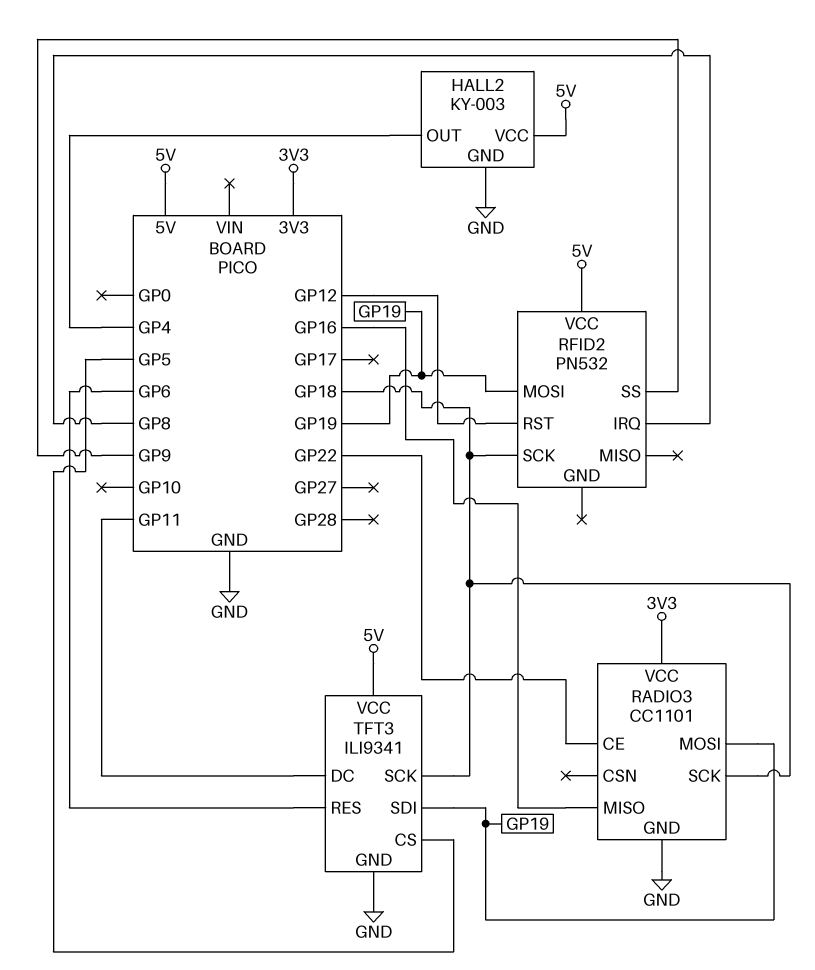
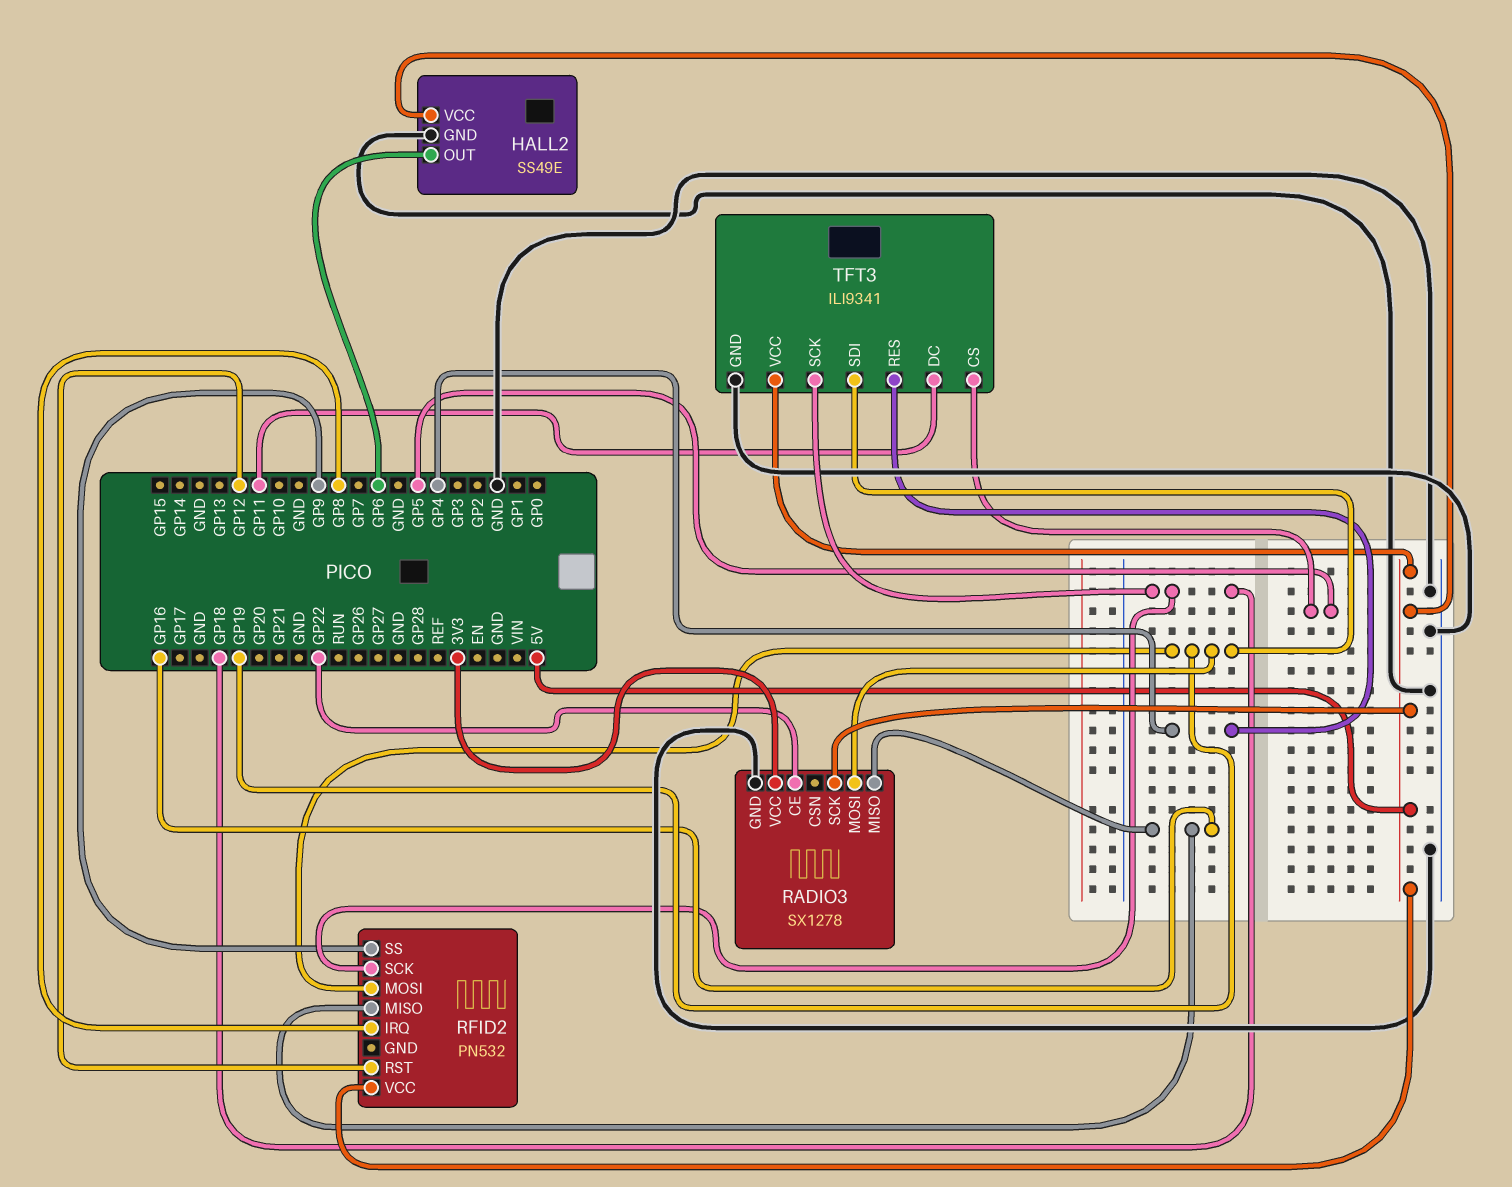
HALL2: KY-003 -> SS49E
HALL2 pin OUT: GP4 -> GP6
RADIO3: CC1101 -> SX1278
RADIO3 pin SCK: GP18 -> 5V
RFID2 pin MISO: none -> GP16
TFT3 pin RES: GP6 -> GP4

